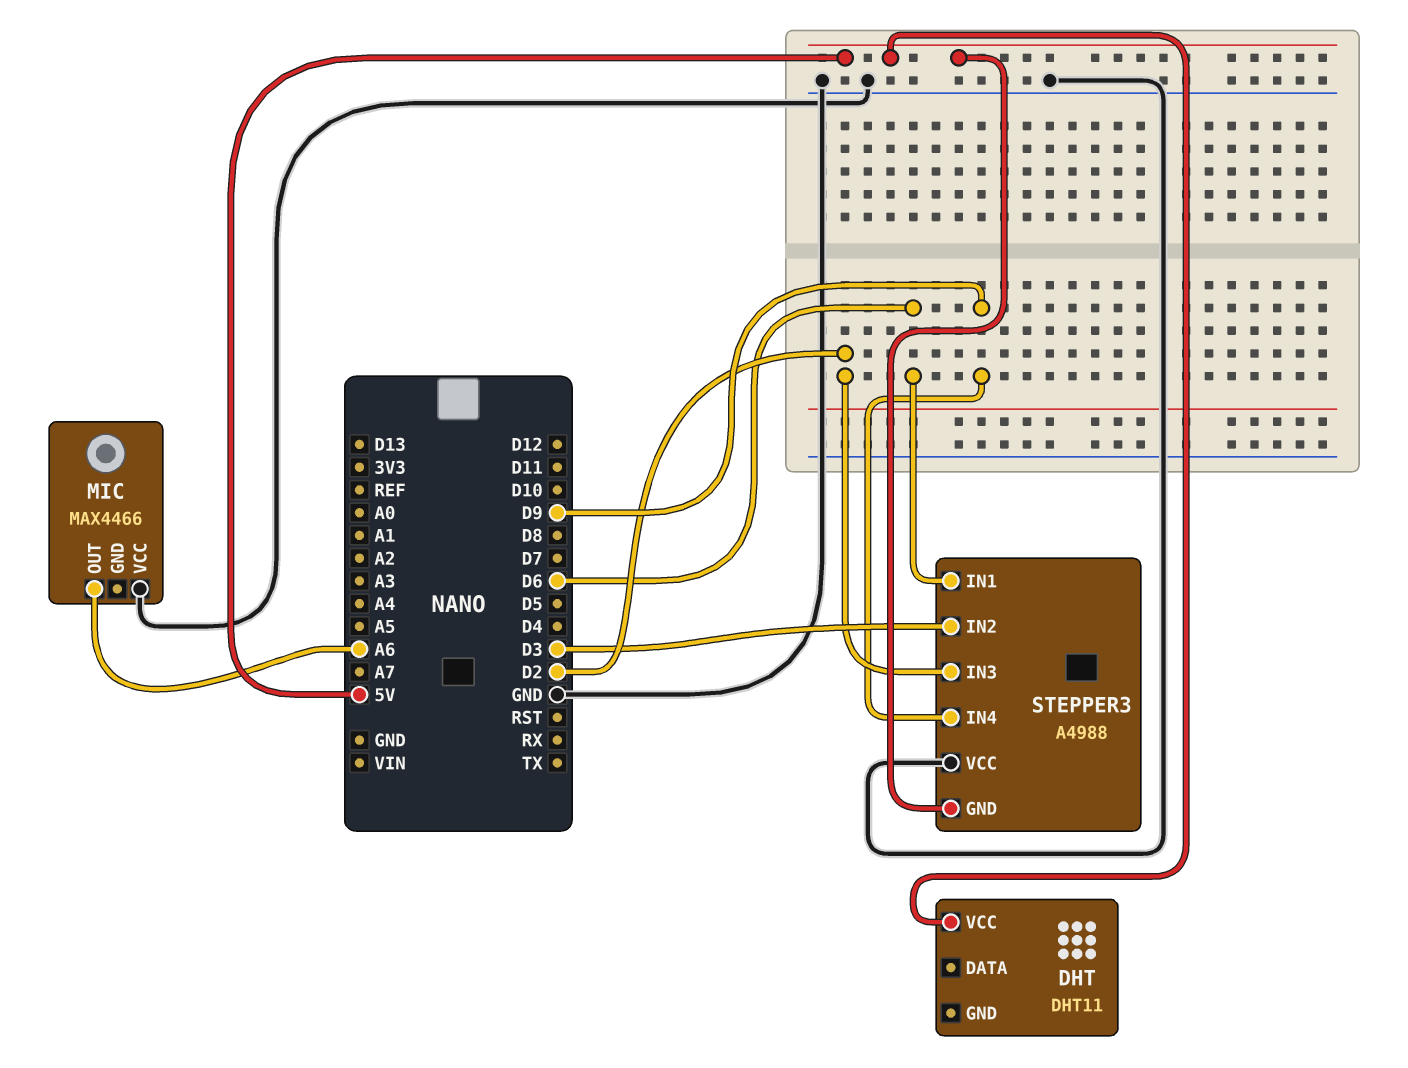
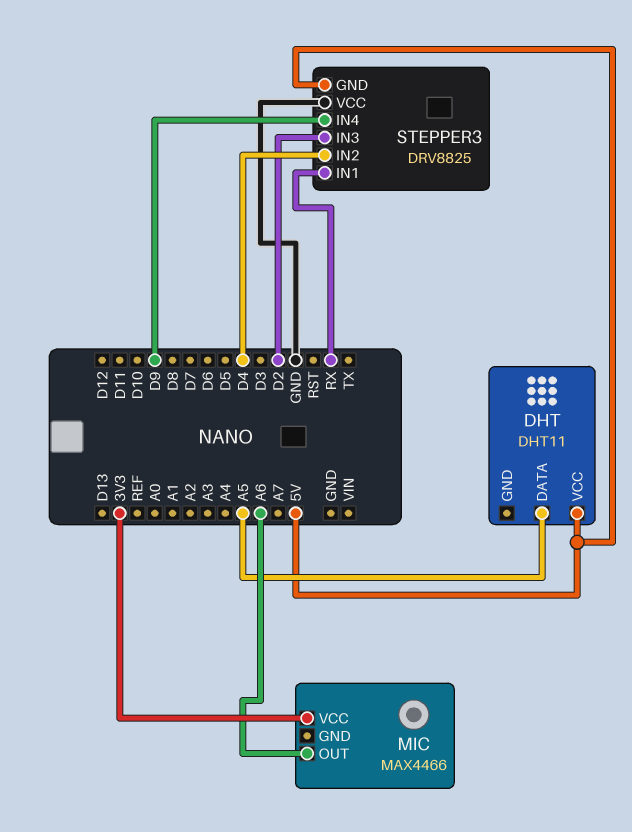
DHT pin DATA: none -> A5
MIC pin VCC: GND -> 3V3
STEPPER3: A4988 -> DRV8825
STEPPER3 pin IN1: D6 -> RX
STEPPER3 pin IN2: D3 -> D4

